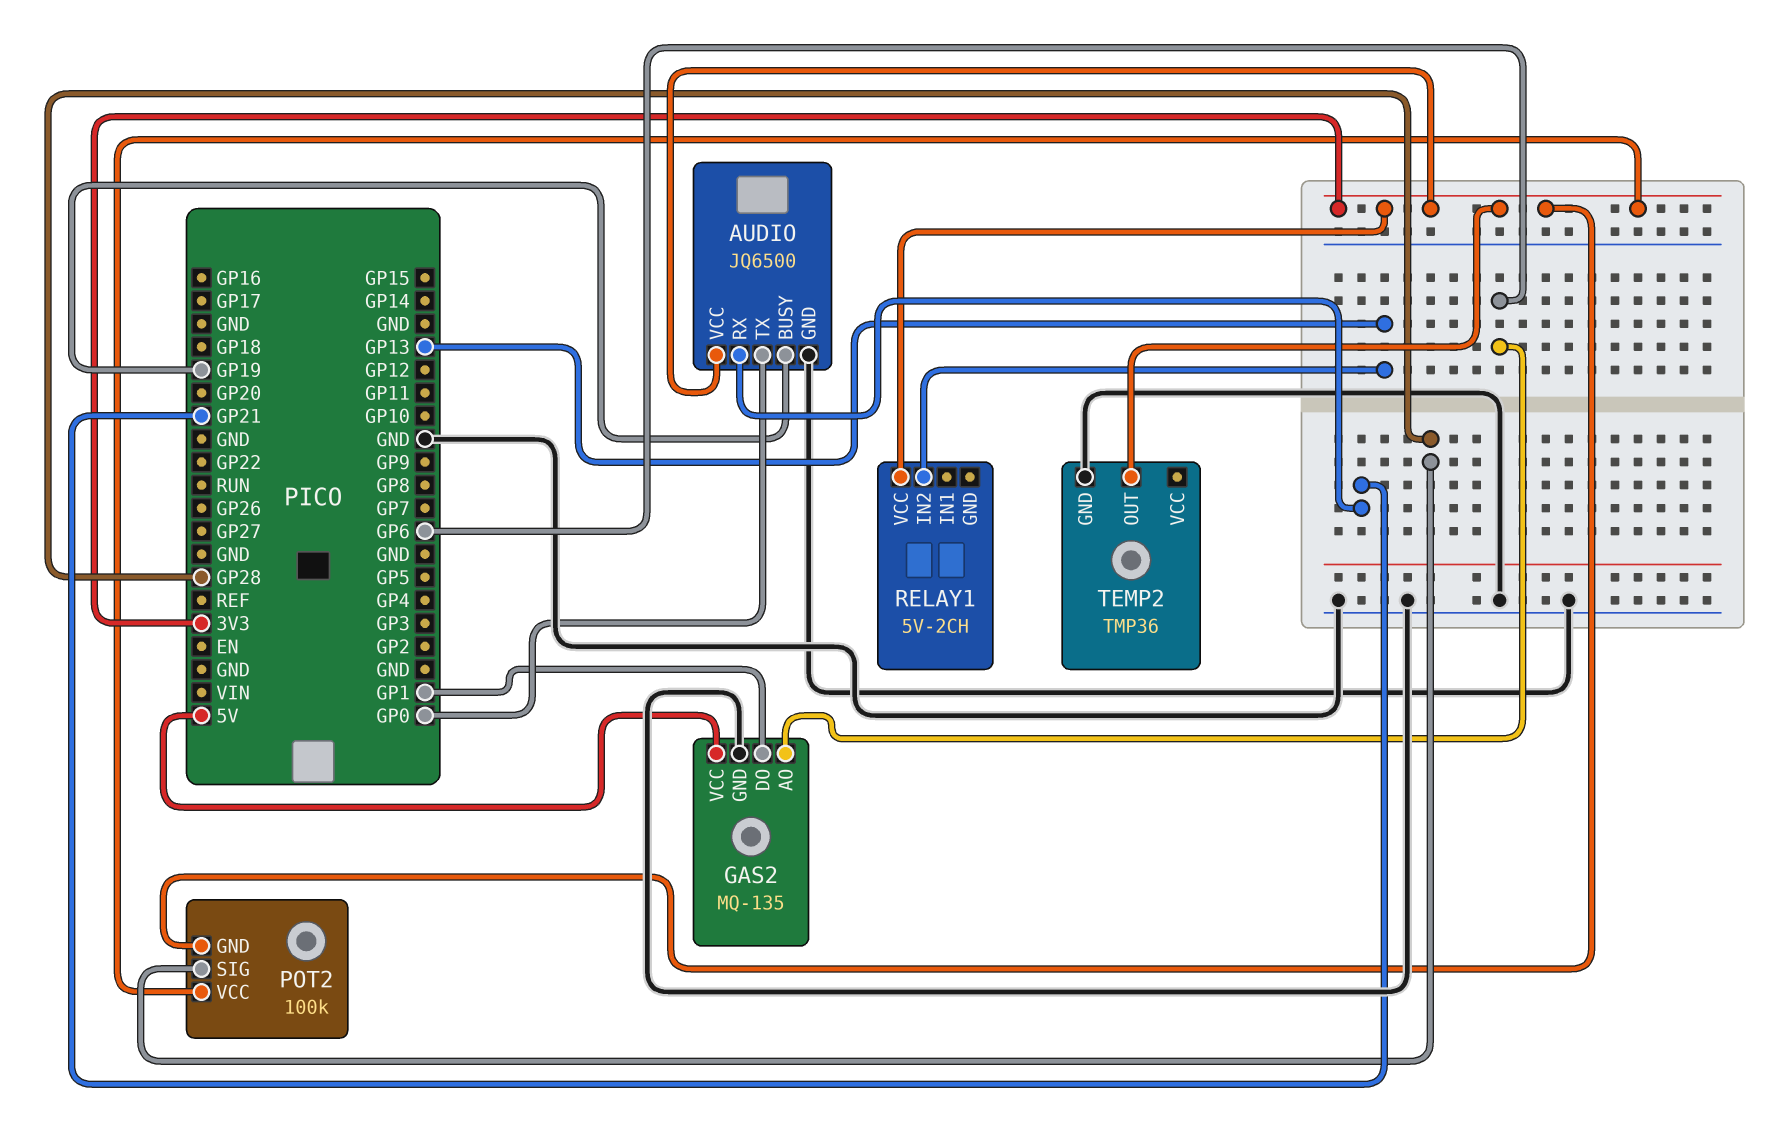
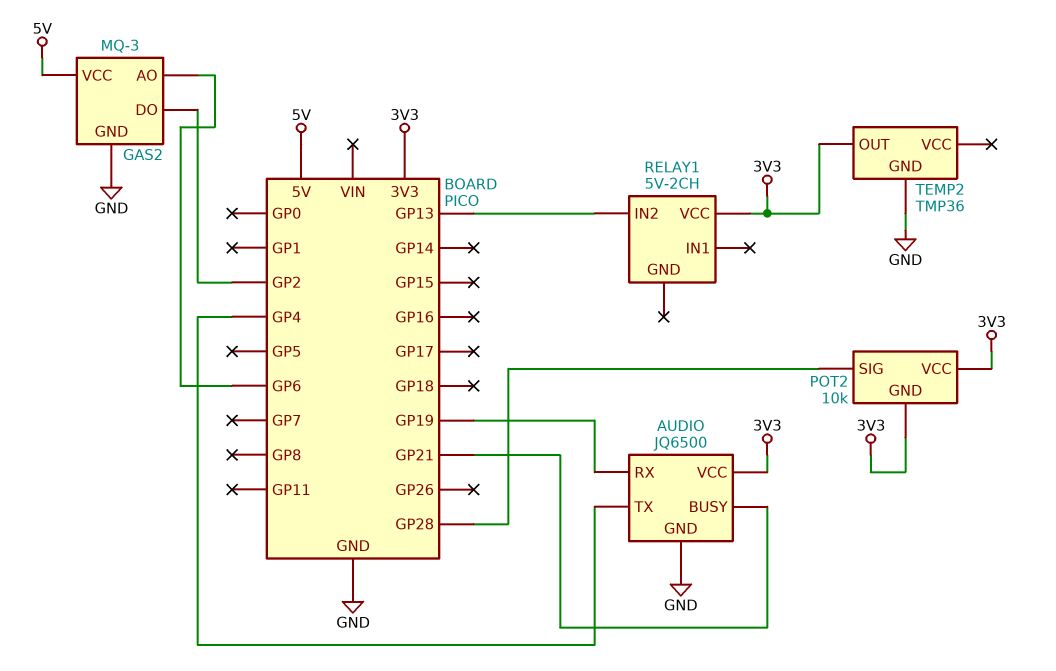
AUDIO pin BUSY: GP19 -> GP21
AUDIO pin RX: GP21 -> GP19
AUDIO pin TX: GP0 -> GP4
GAS2: MQ-135 -> MQ-3
GAS2 pin DO: GP1 -> GP2
POT2: 100k -> 10k

